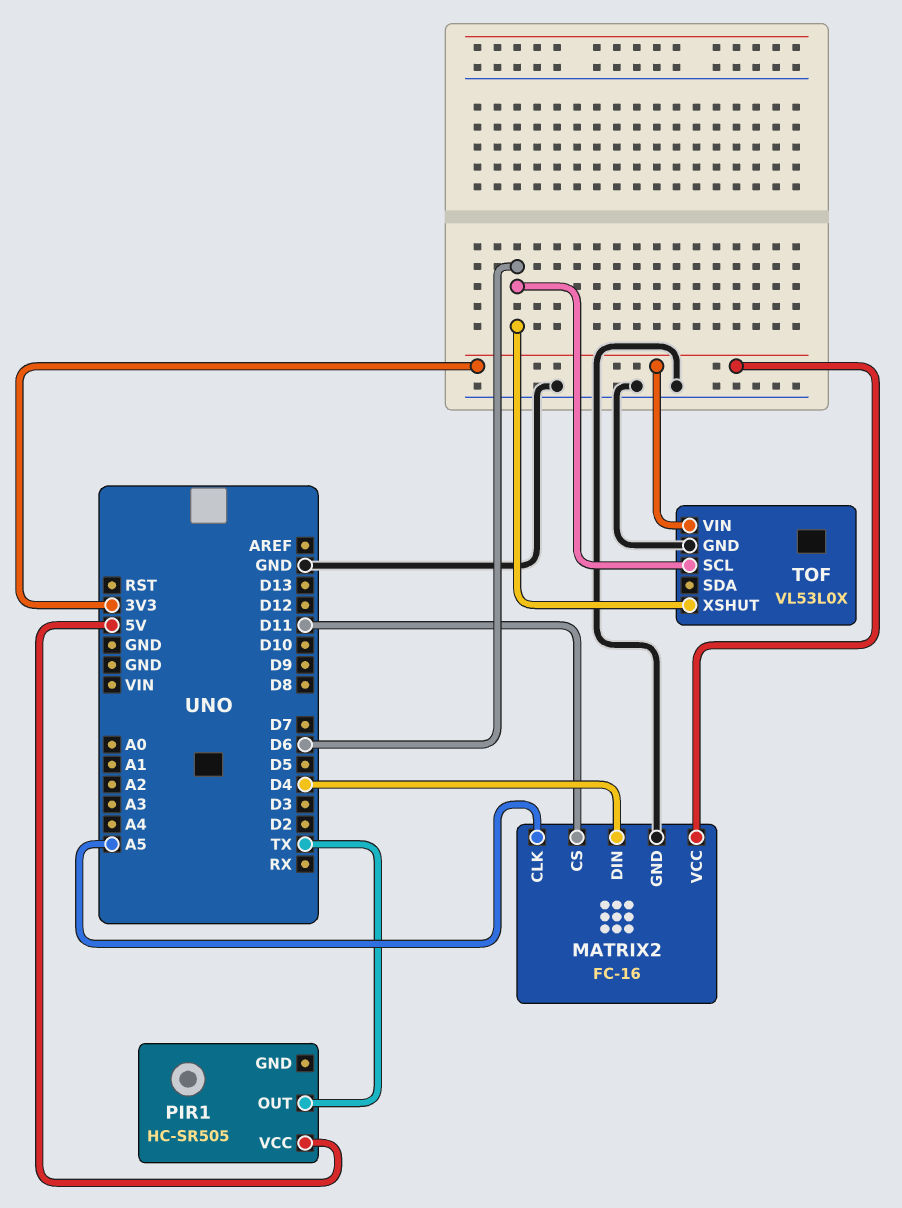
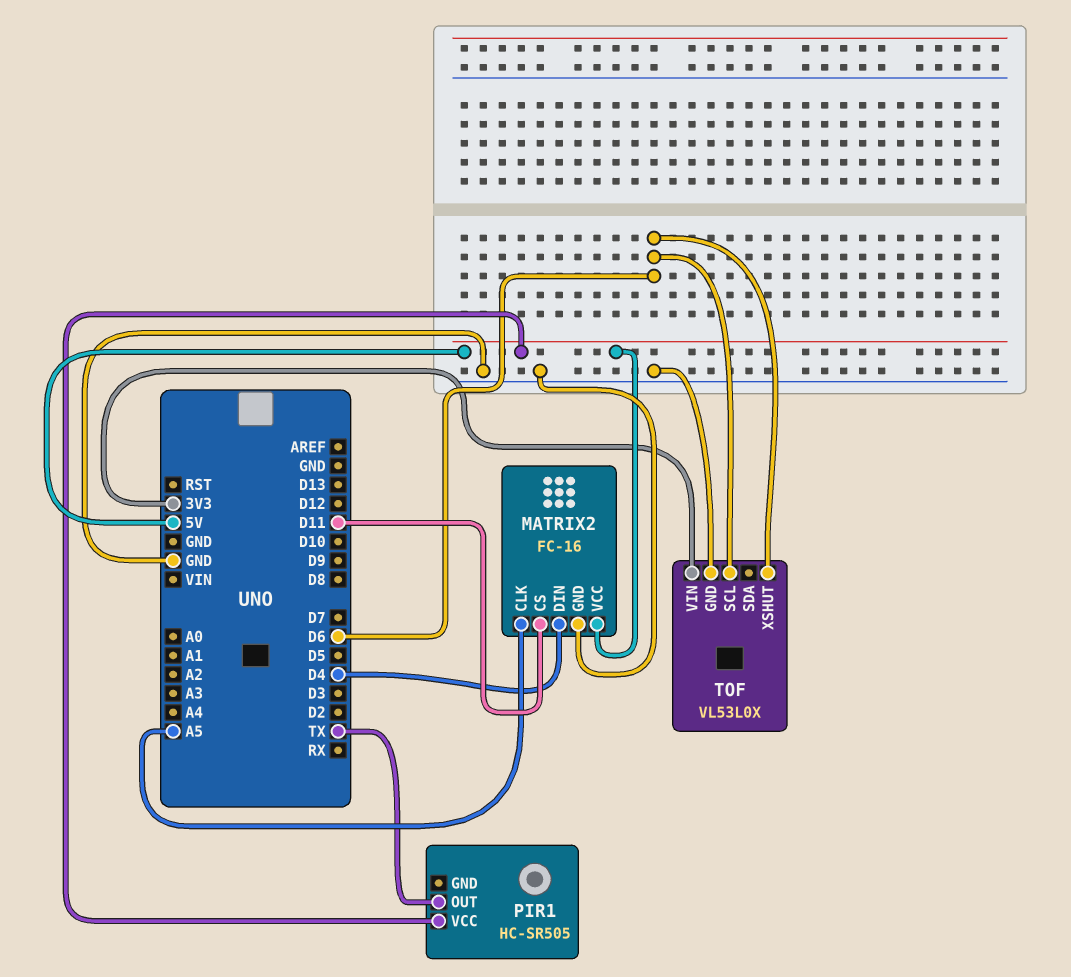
MATRIX2 pin VCC: 3V3 -> 5V

